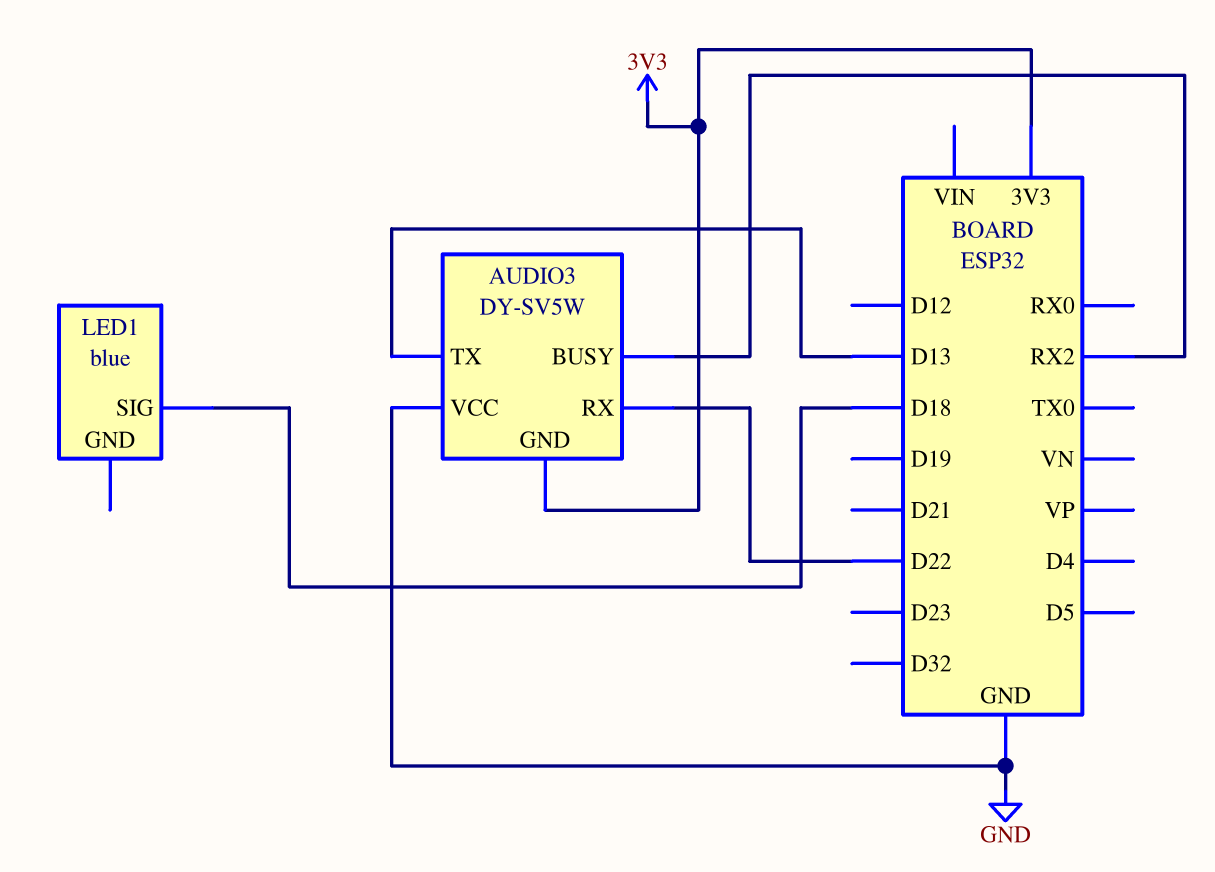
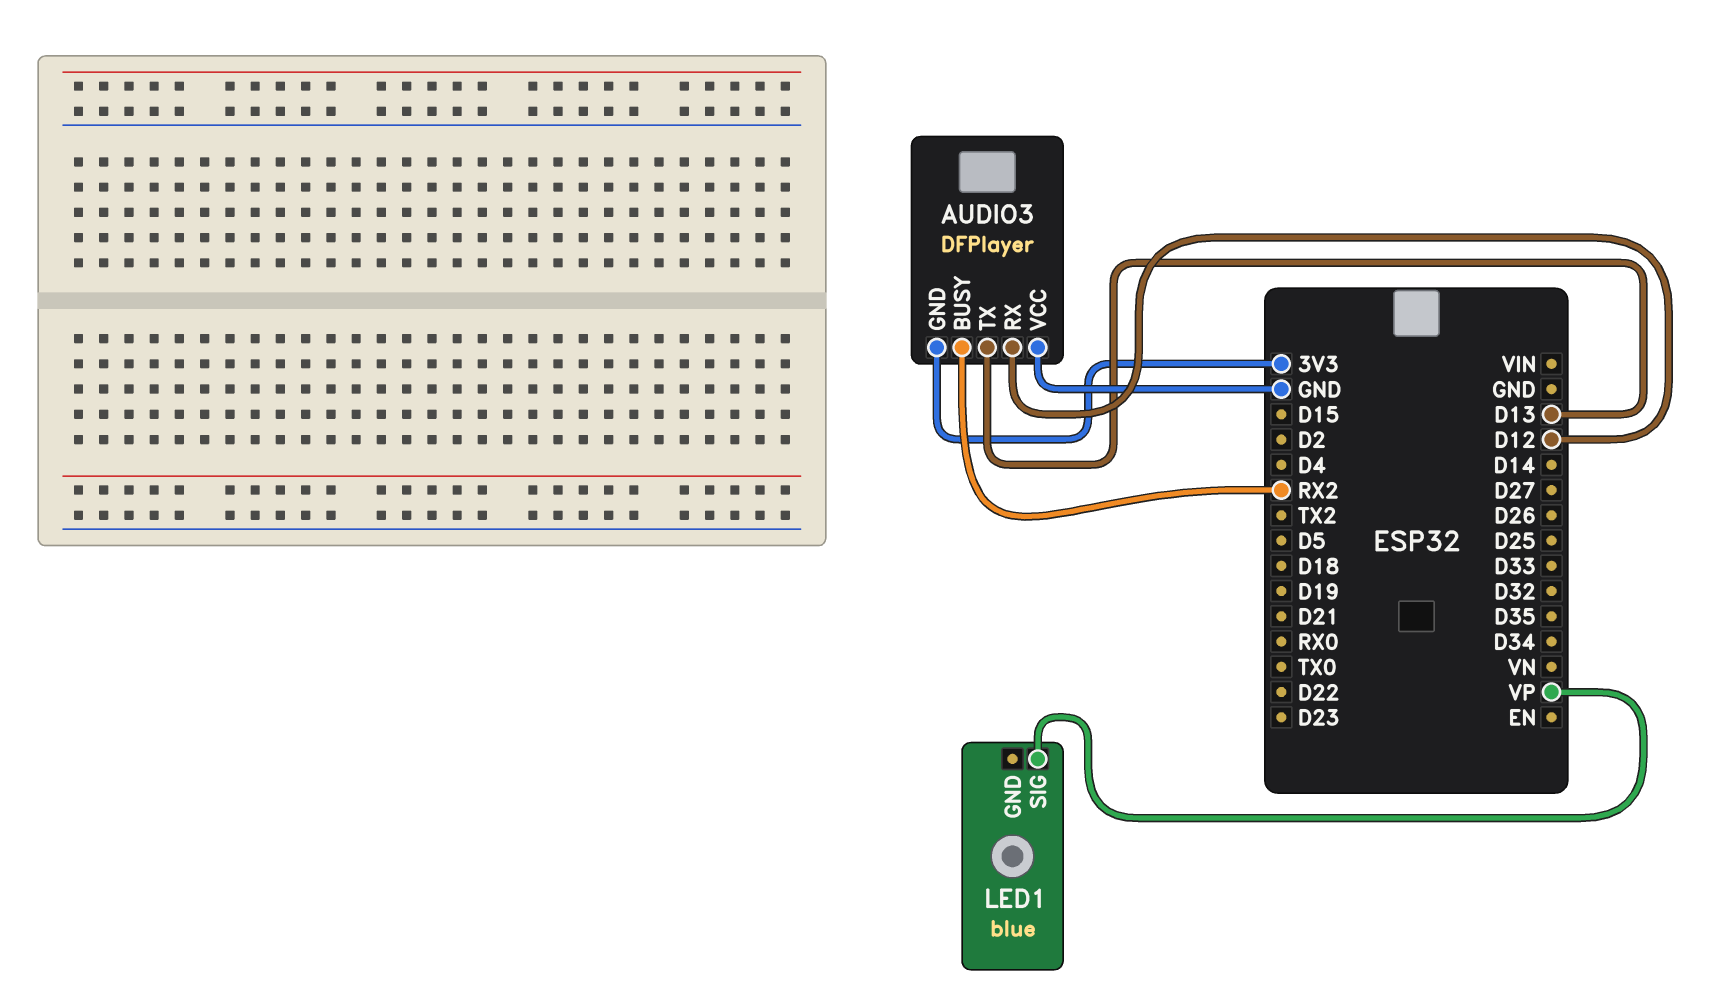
AUDIO3: DY-SV5W -> DFPlayer
AUDIO3 pin RX: D22 -> D12
LED1 pin SIG: D18 -> VP

